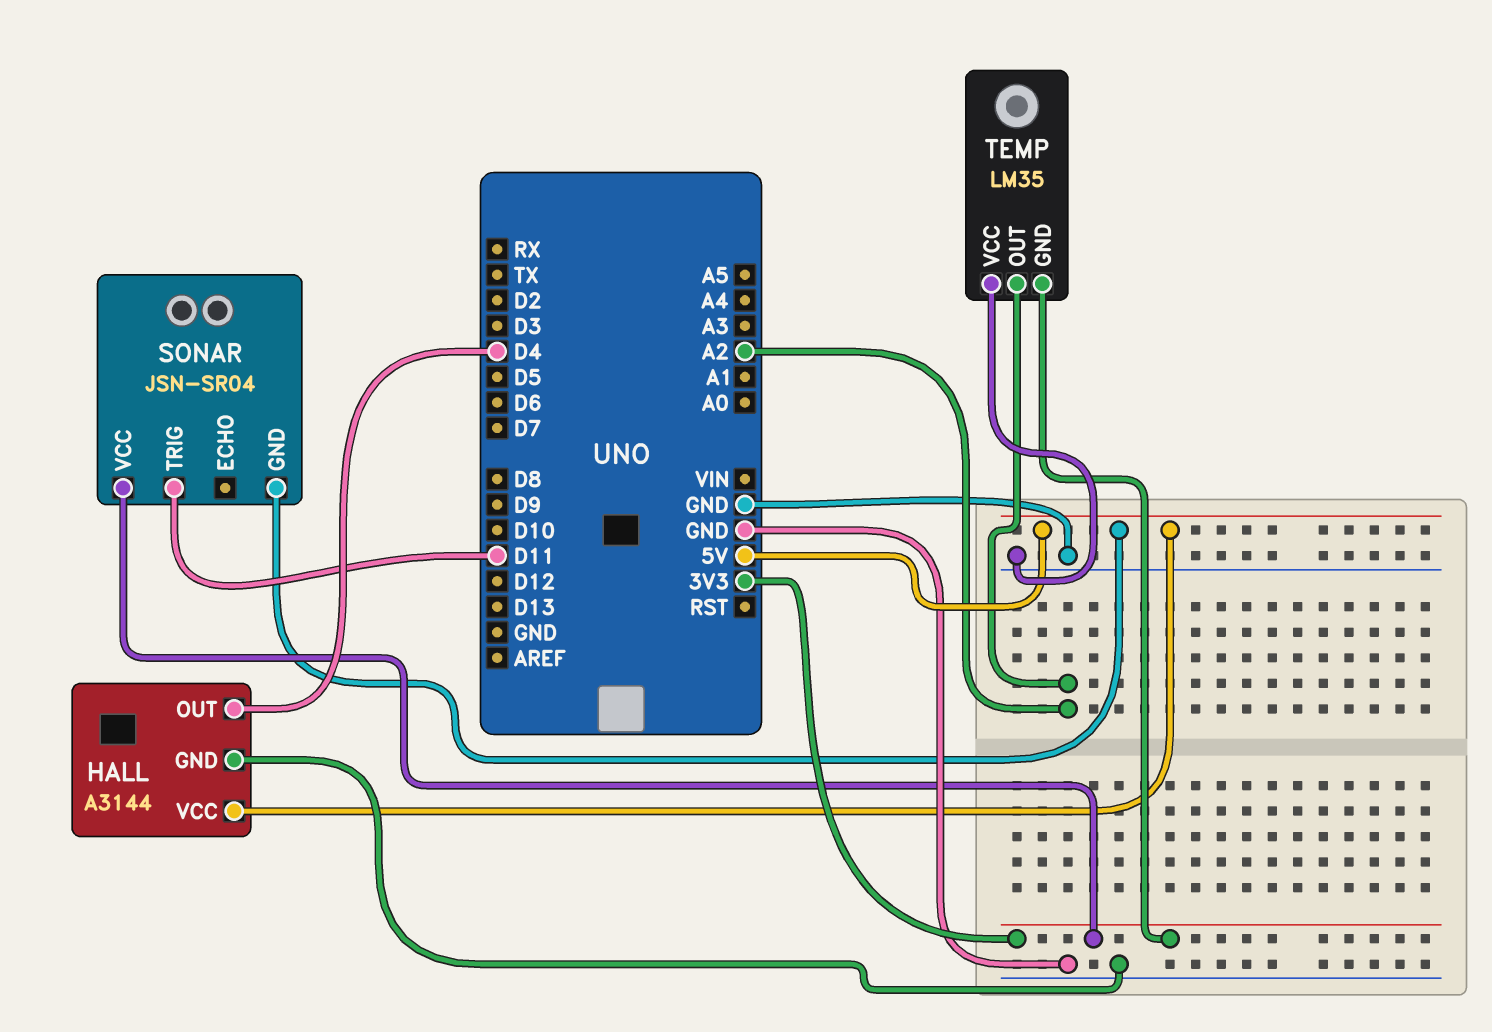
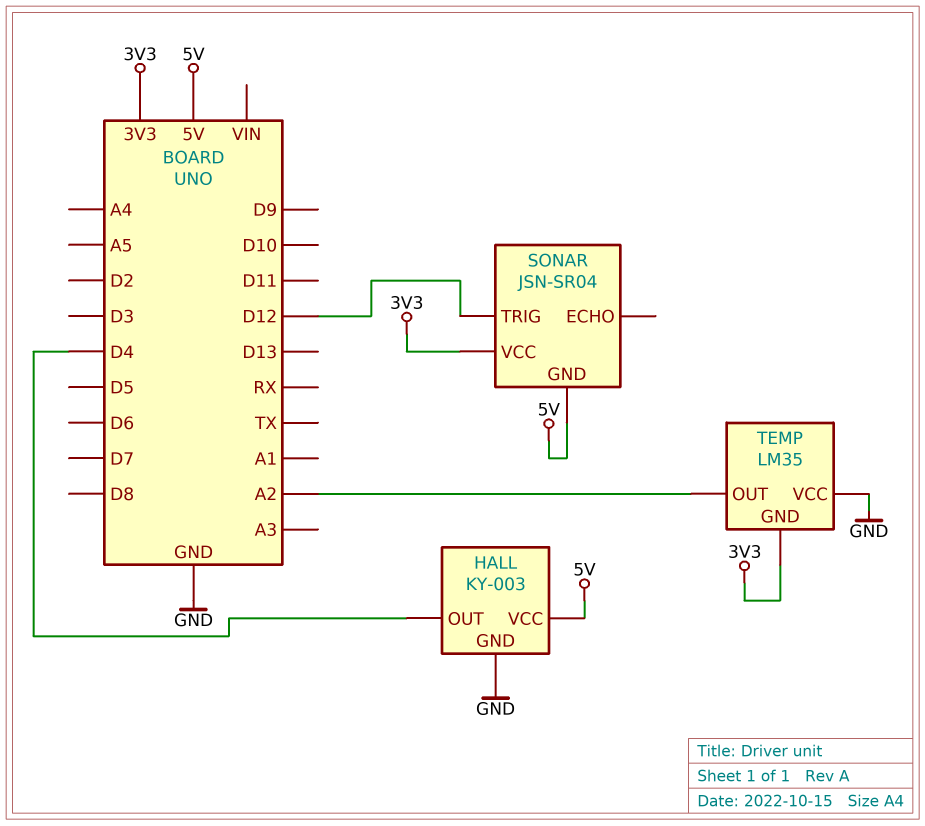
HALL: A3144 -> KY-003
SONAR pin TRIG: D11 -> D12

